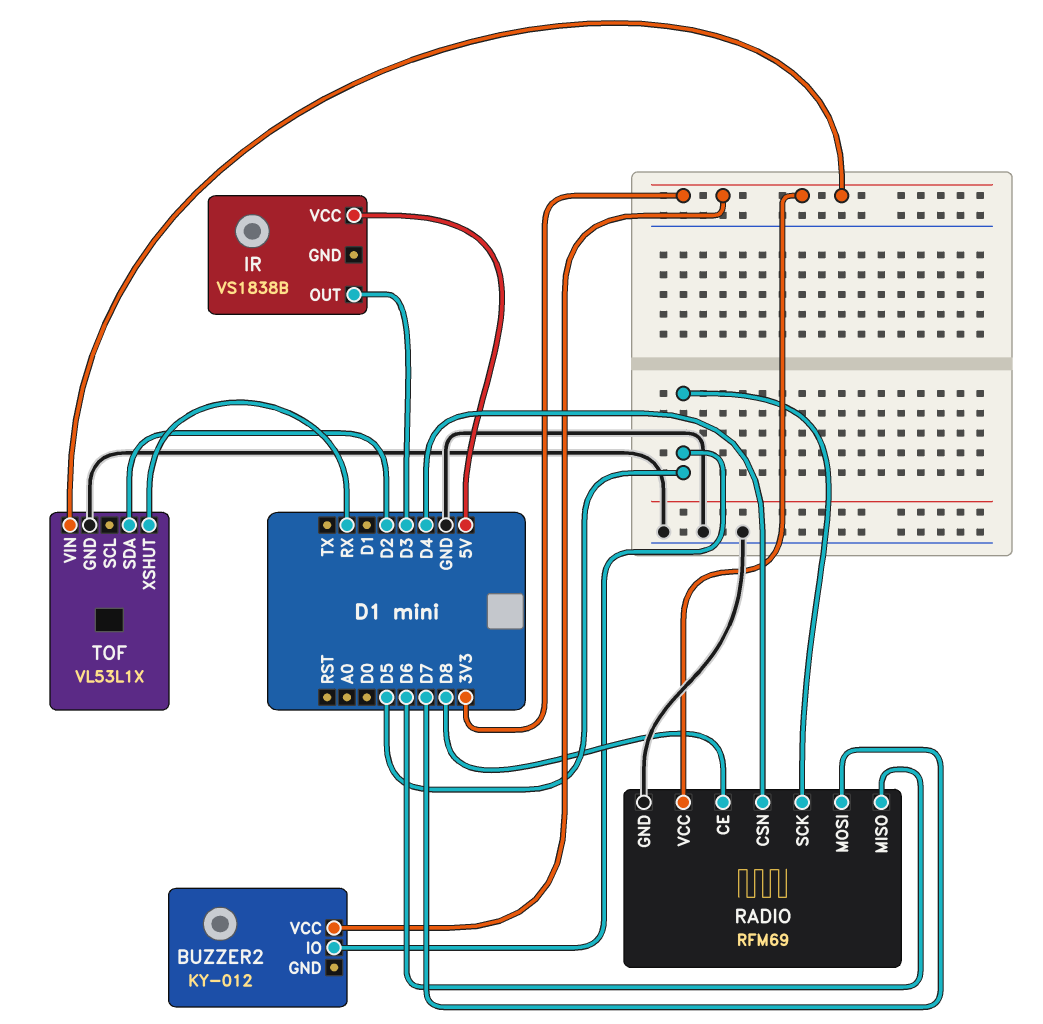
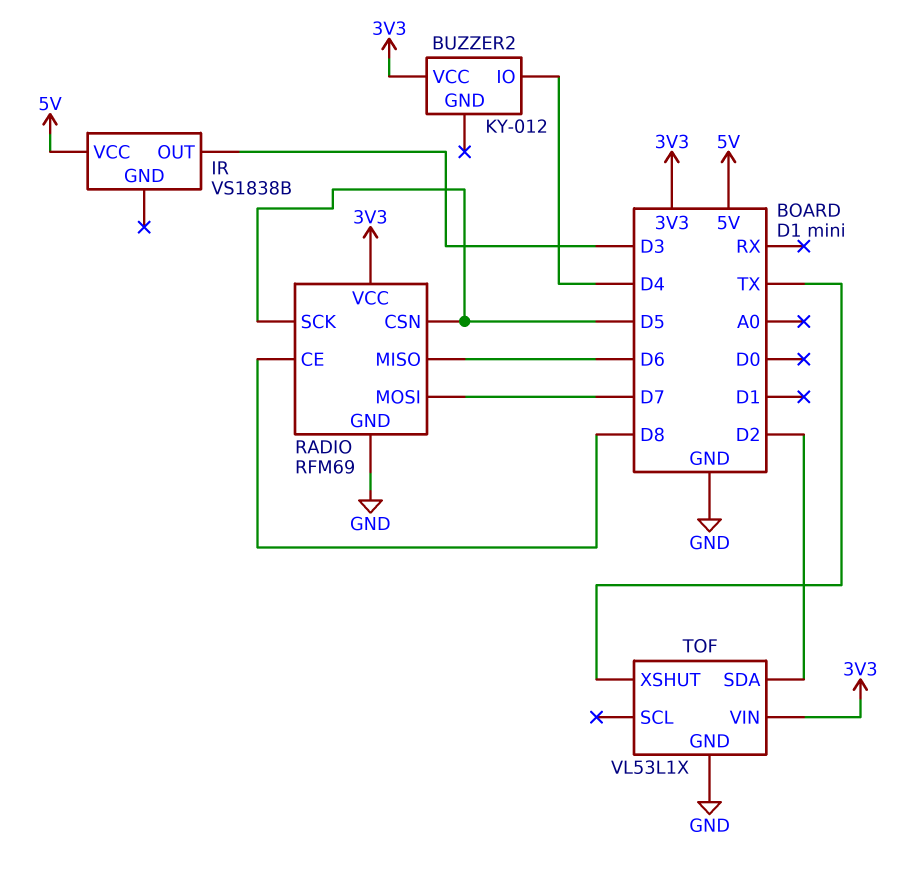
BUZZER2 pin IO: D5 -> D4
RADIO pin CSN: D4 -> D5
TOF pin XSHUT: RX -> TX

